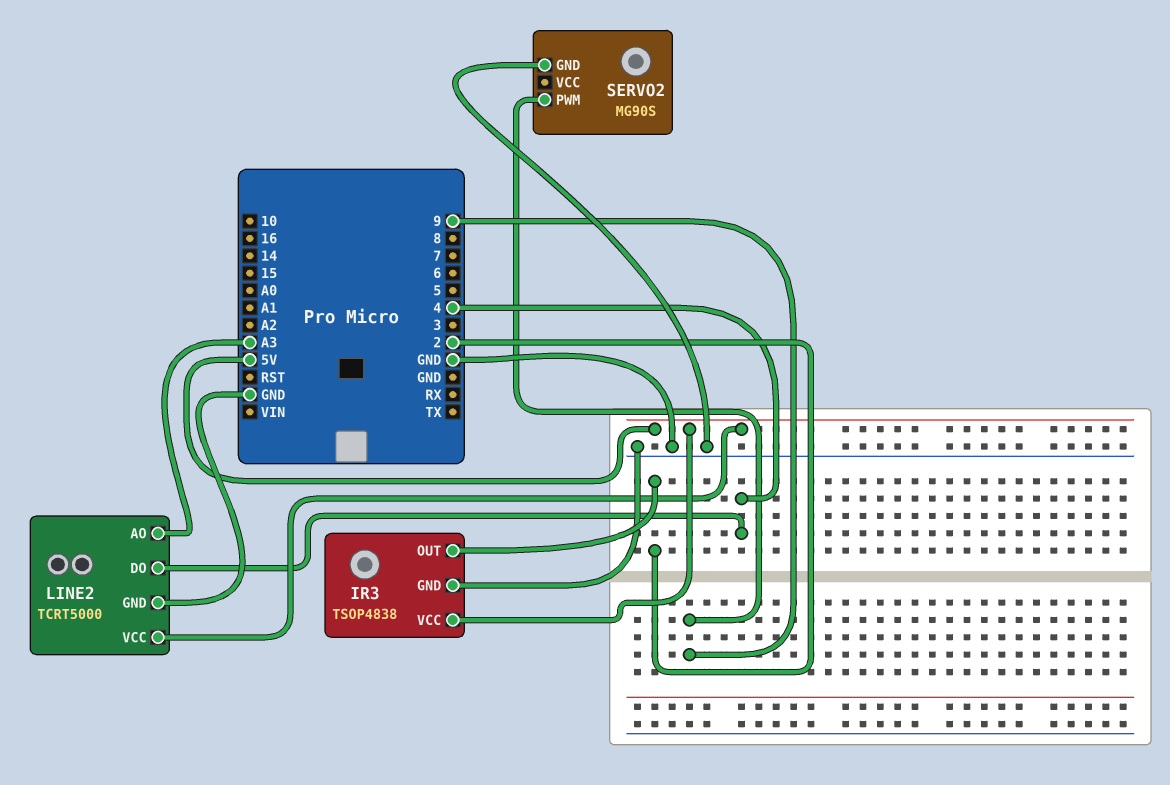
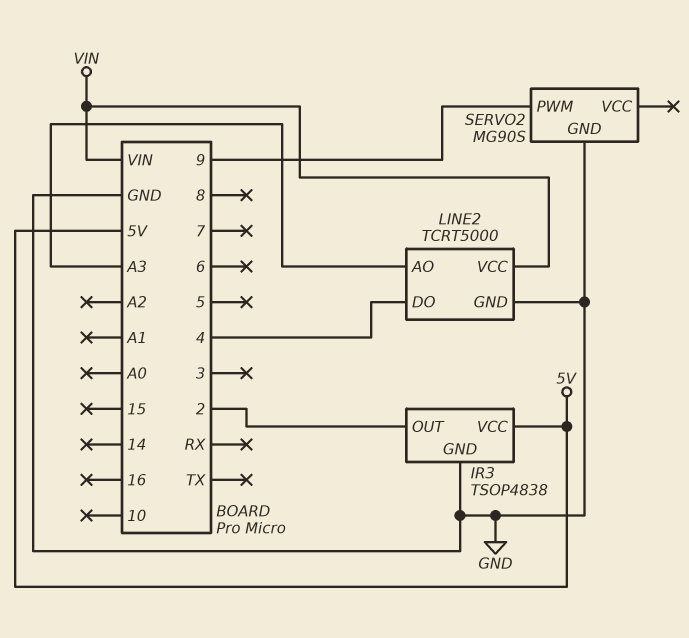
LINE2 pin VCC: 5V -> VIN

